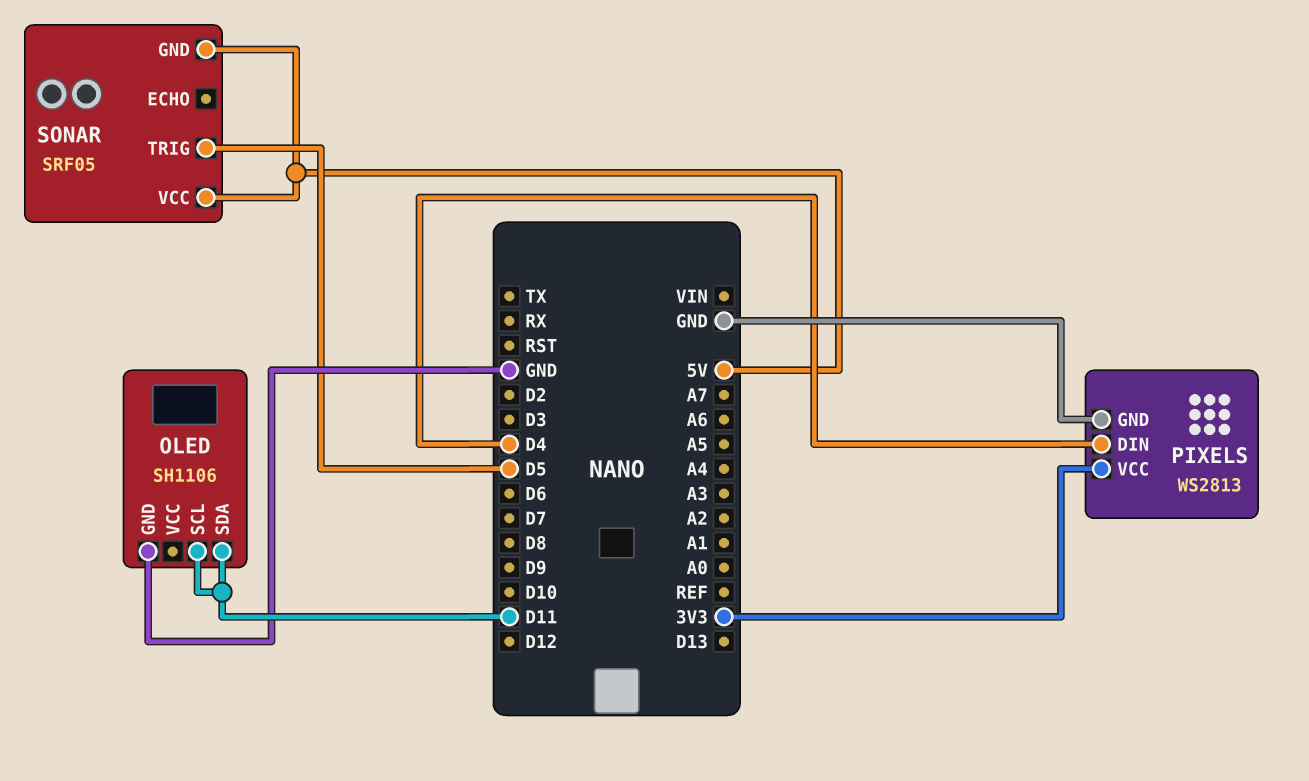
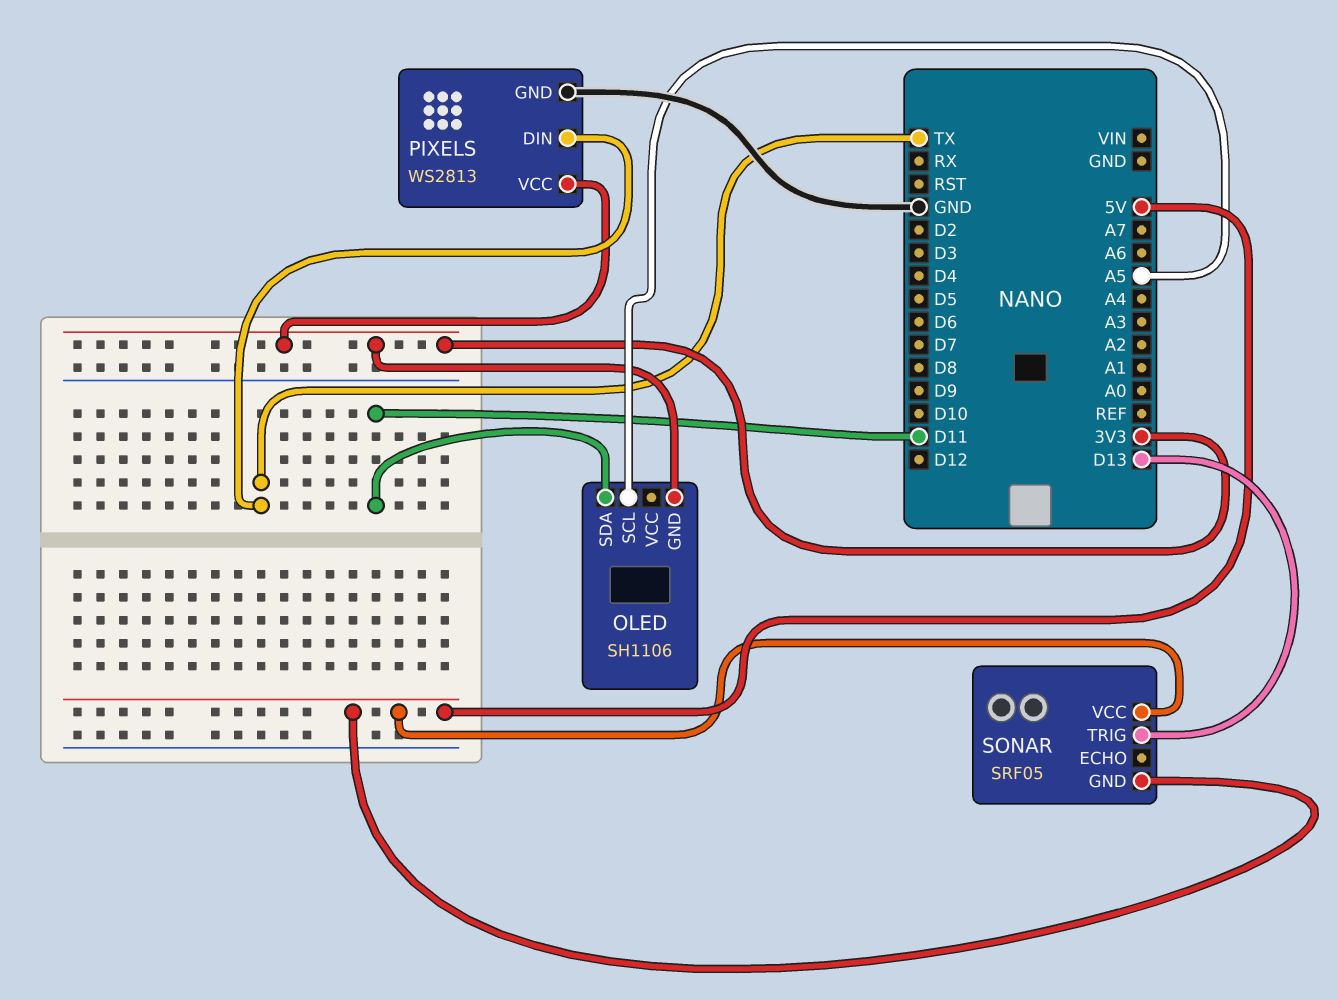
OLED pin GND: GND -> 3V3
OLED pin SCL: D11 -> A5
PIXELS pin DIN: D4 -> TX
SONAR pin TRIG: D5 -> D13

